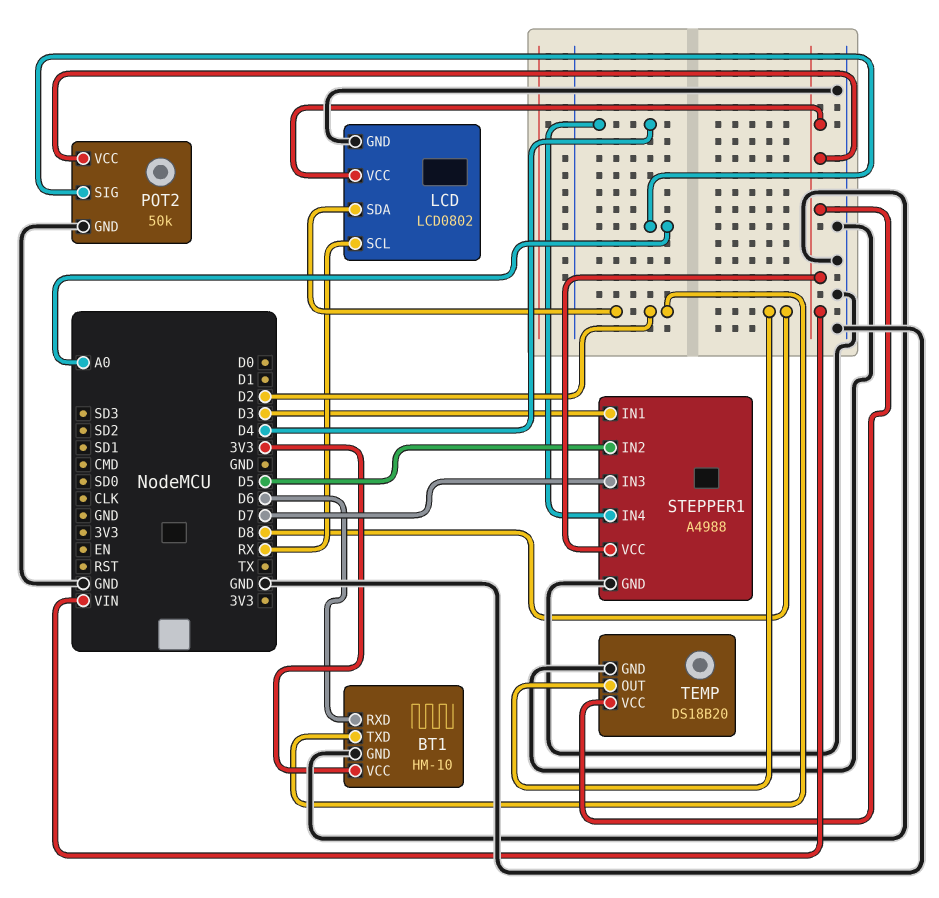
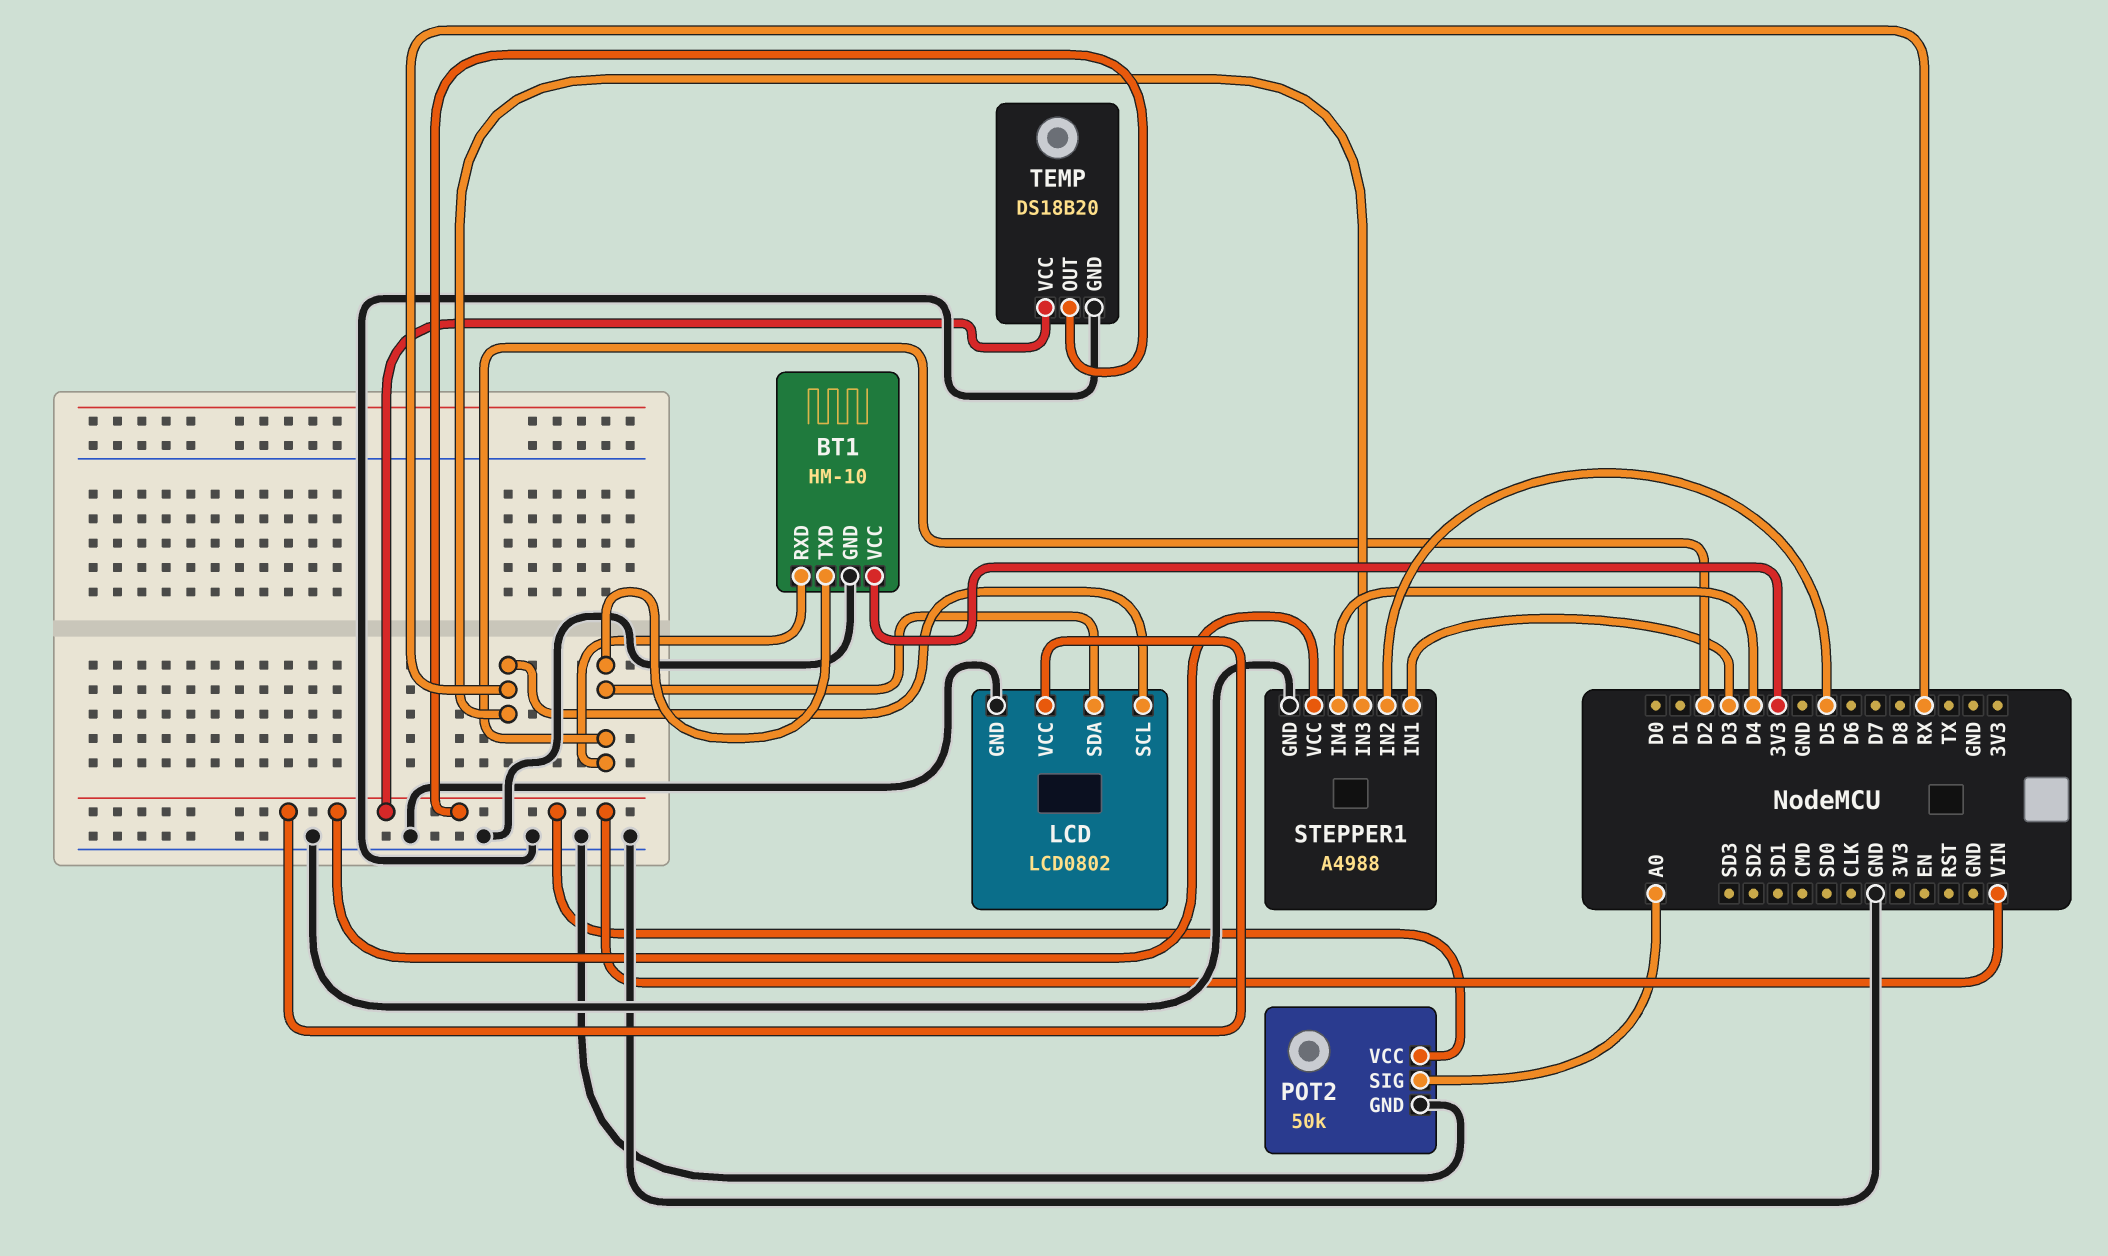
BT1 pin RXD: D6 -> D2
STEPPER1 pin IN3: D7 -> RX
TEMP pin OUT: D8 -> VIN

